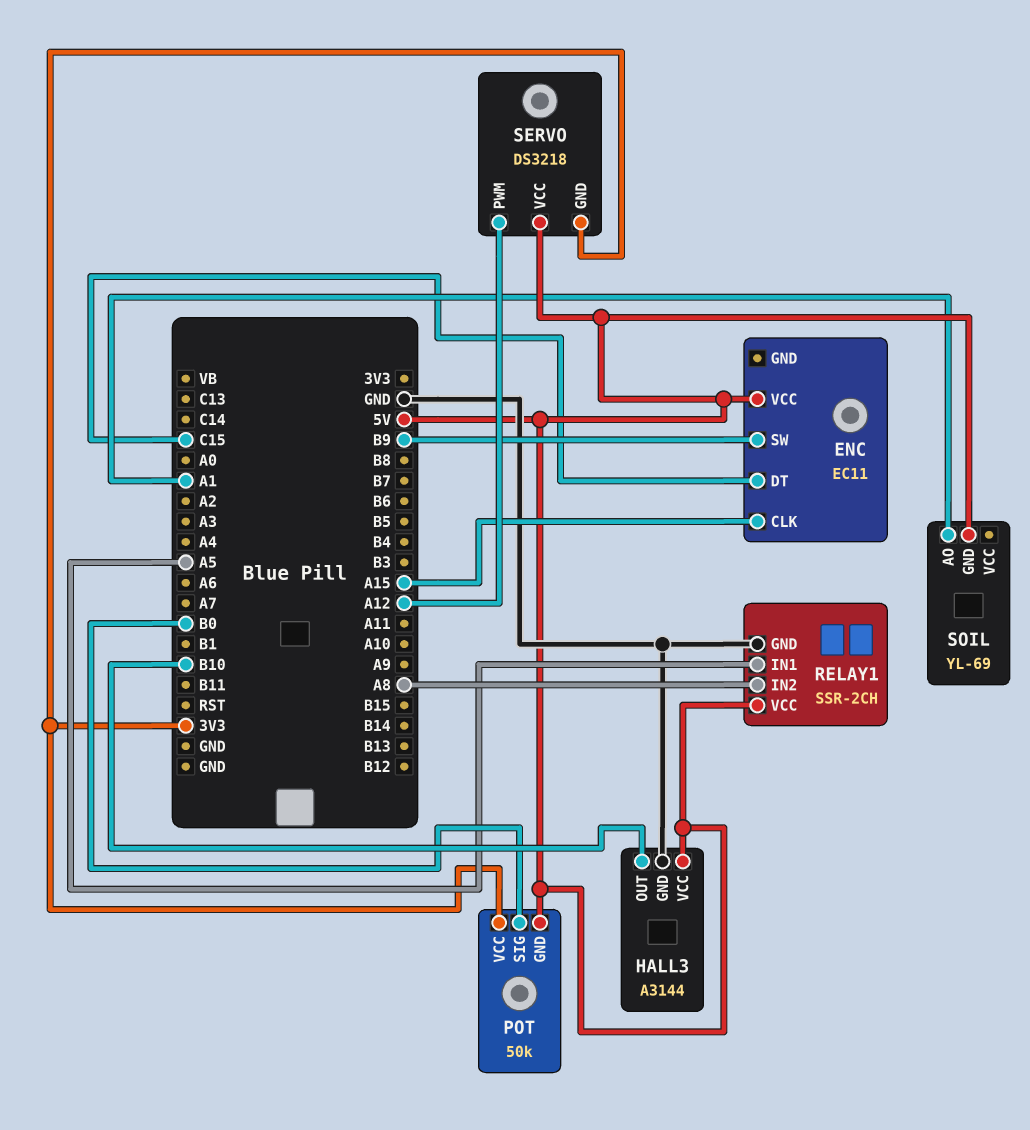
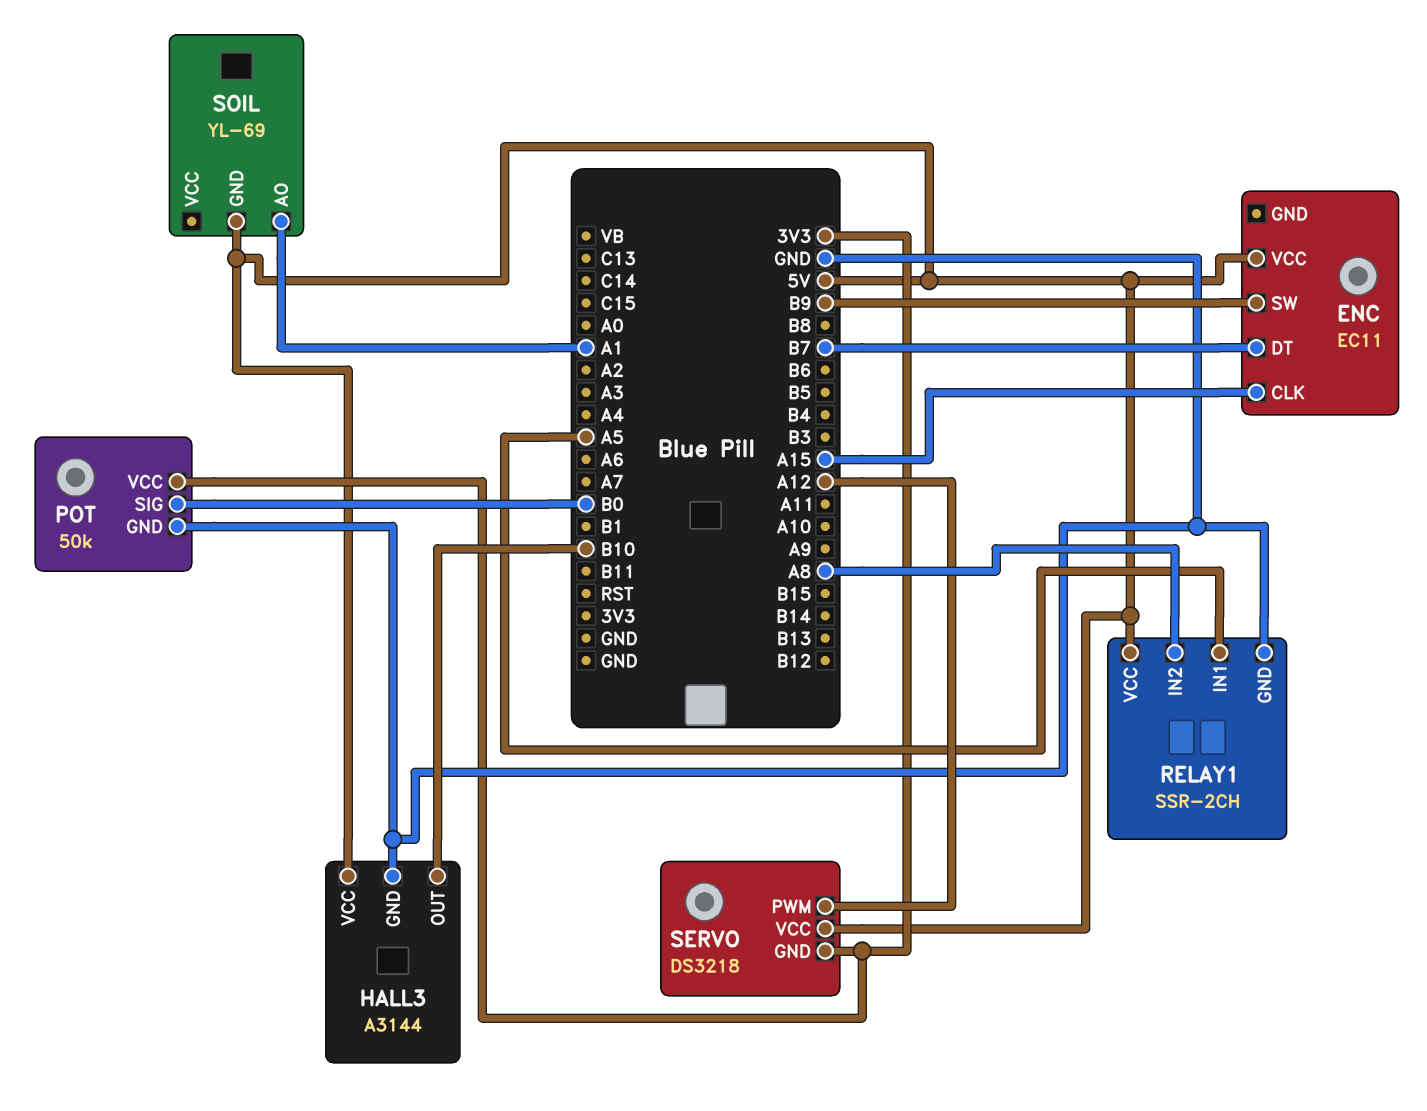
ENC pin DT: C15 -> B7
POT pin GND: 5V -> GND

